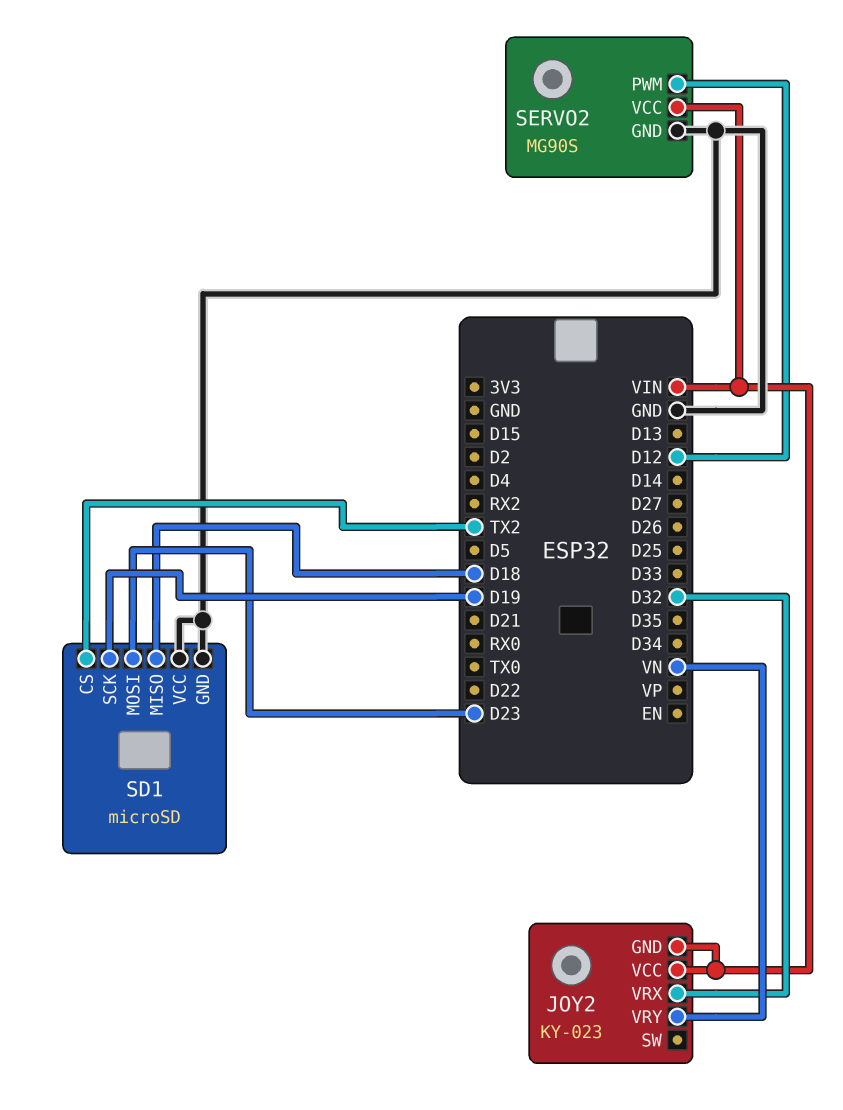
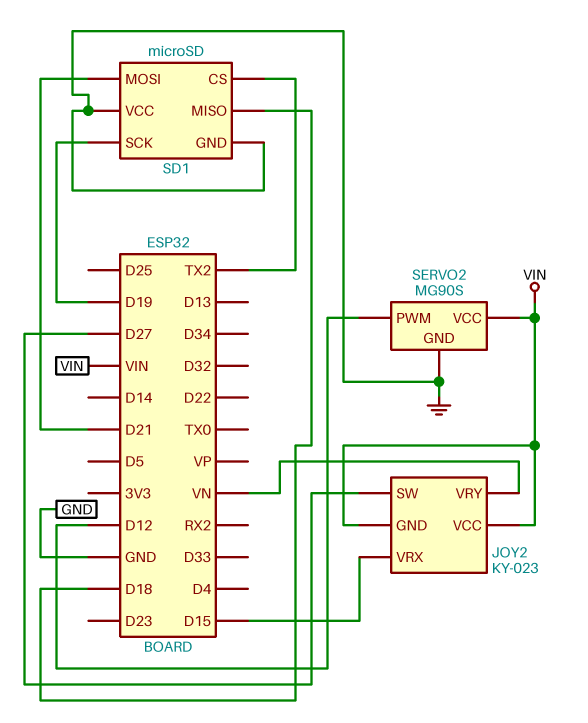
JOY2 pin SW: none -> D27
JOY2 pin VRX: D32 -> D15
SD1 pin MOSI: D23 -> D21

